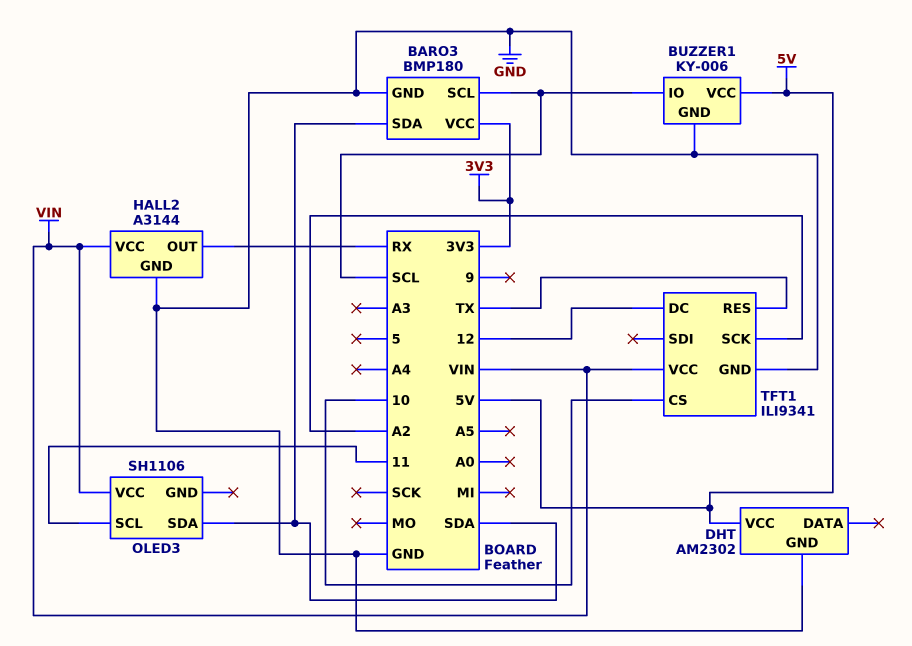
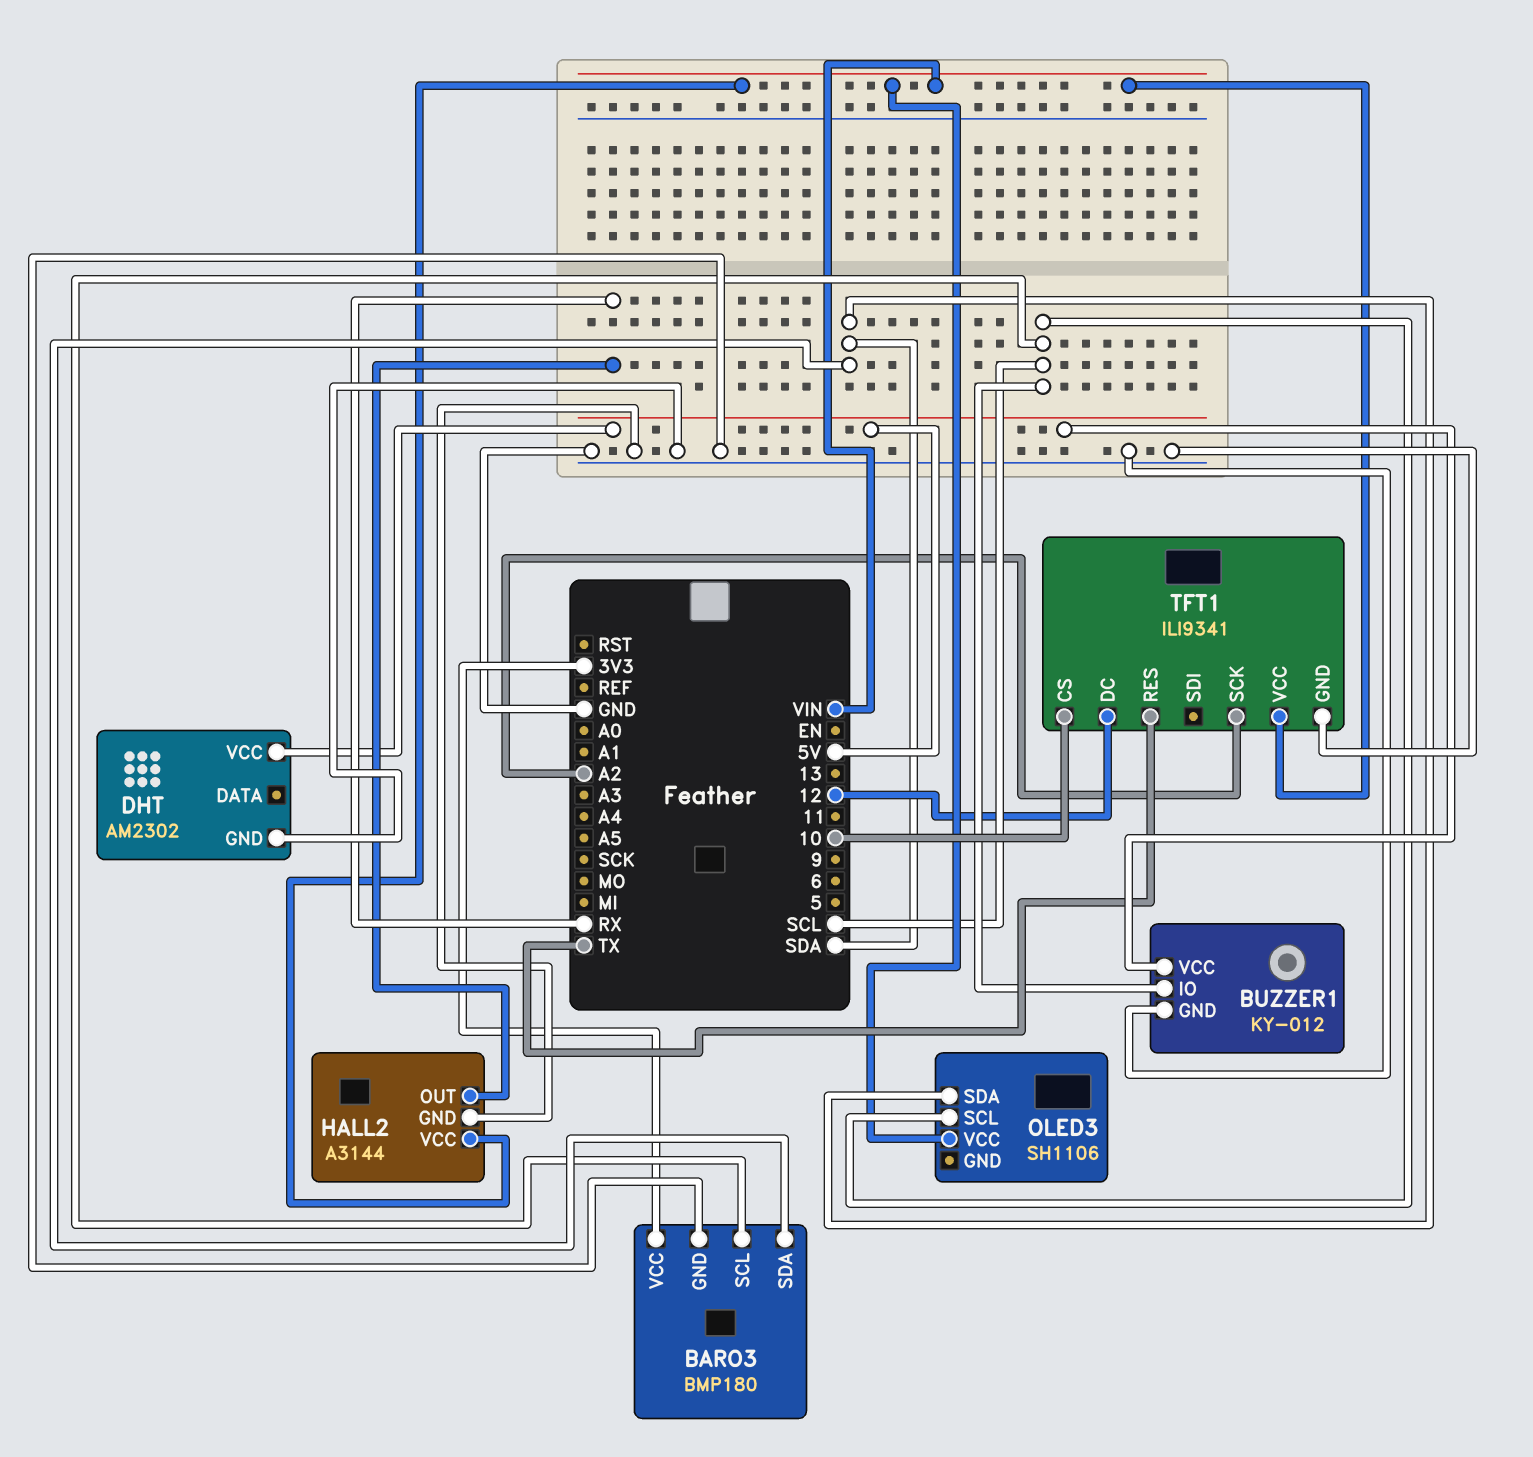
BUZZER1: KY-006 -> KY-012
OLED3 pin SCL: 11 -> SCL

